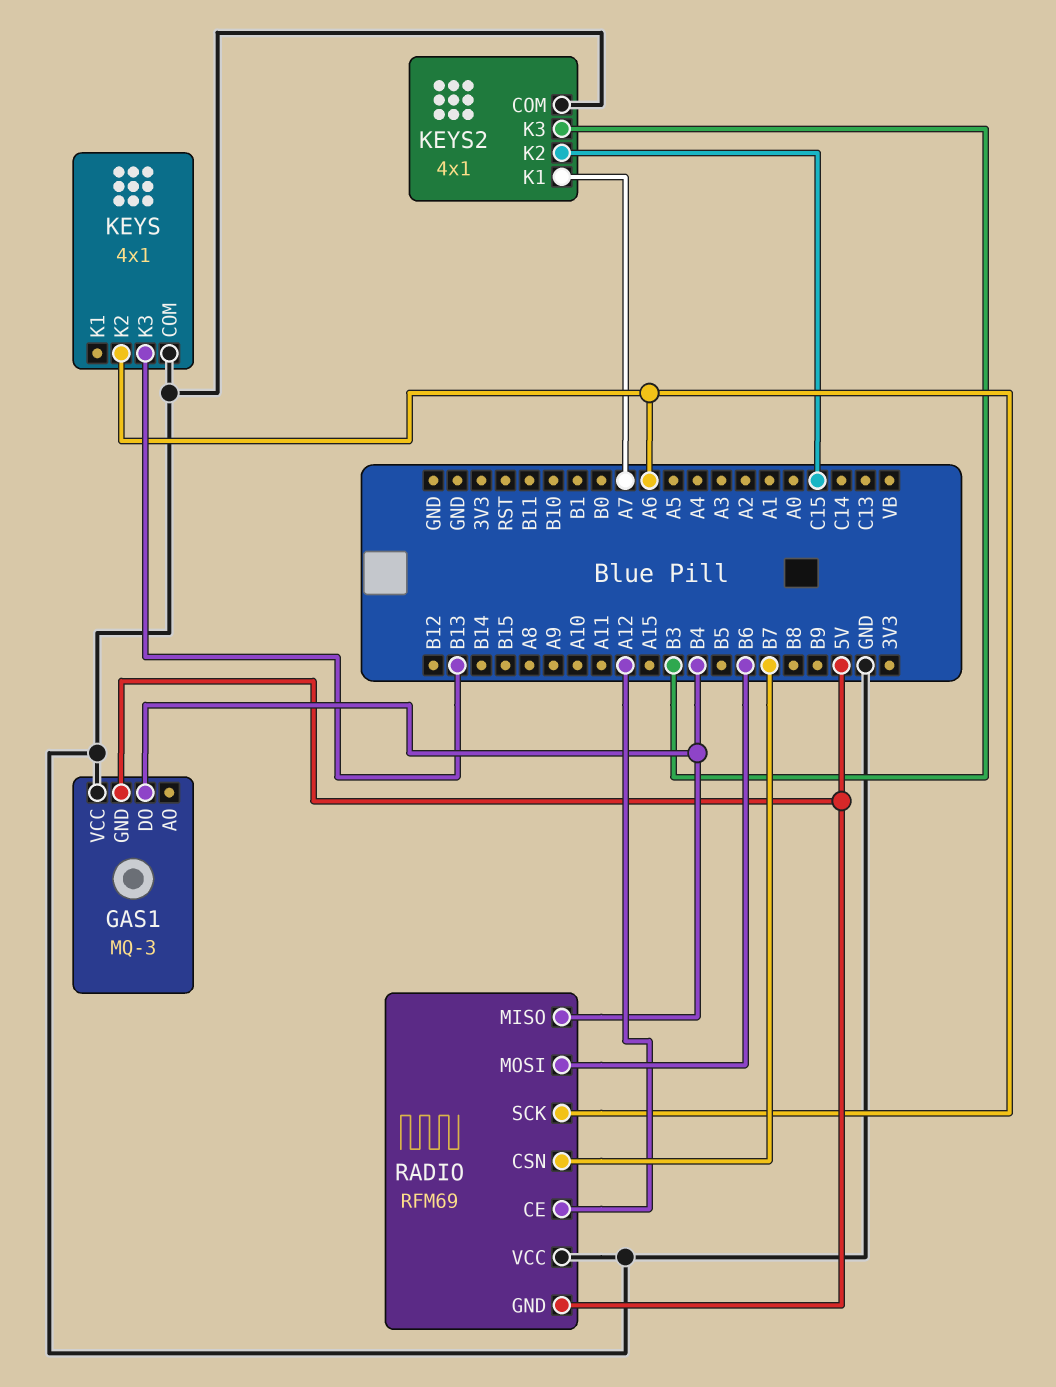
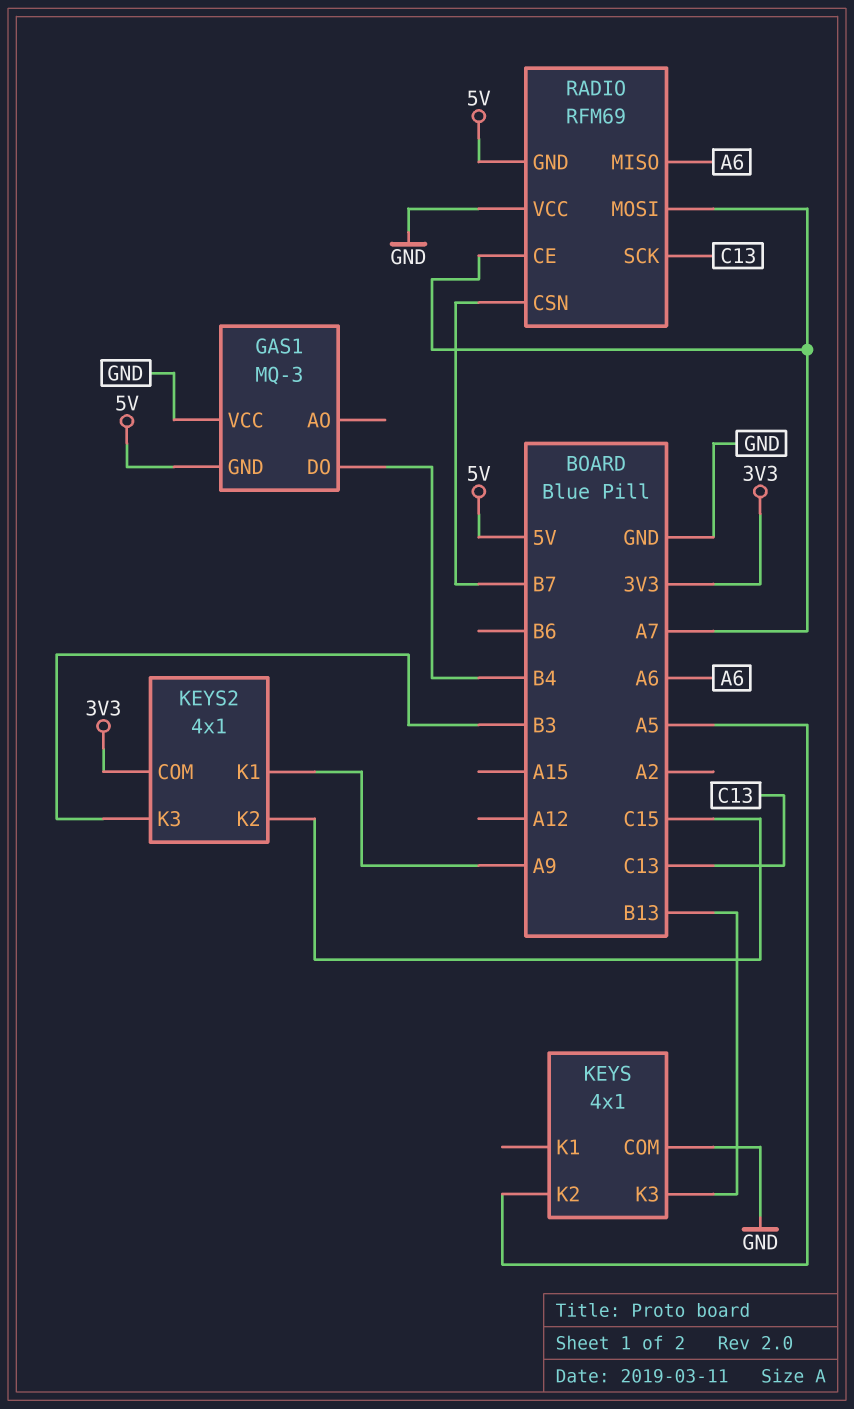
KEYS pin K2: A6 -> A5
KEYS2 pin COM: GND -> 3V3
KEYS2 pin K1: A7 -> A9
RADIO pin CE: A12 -> A7
RADIO pin MISO: B4 -> A6
RADIO pin MOSI: B6 -> A7
RADIO pin SCK: A6 -> C13

